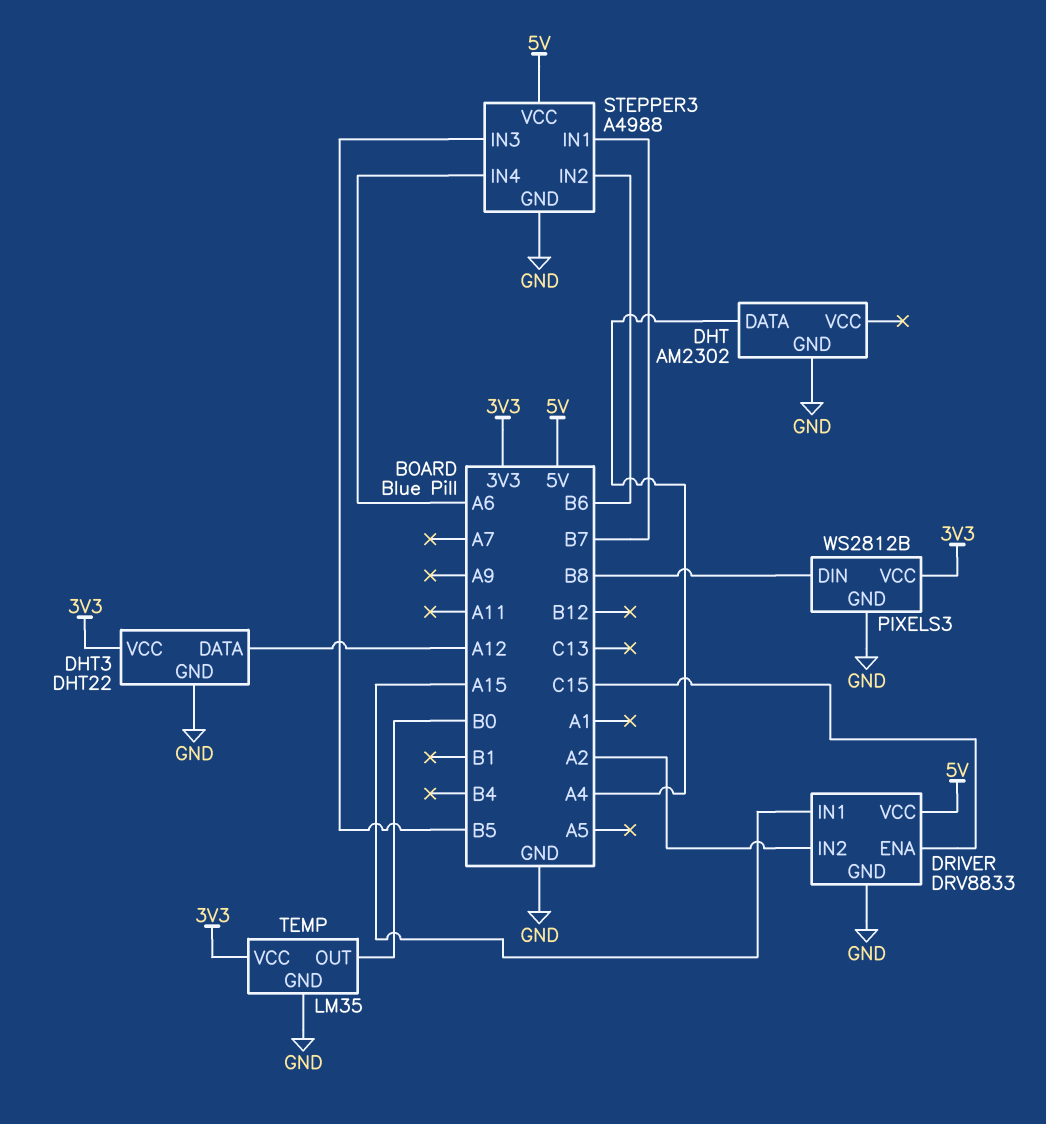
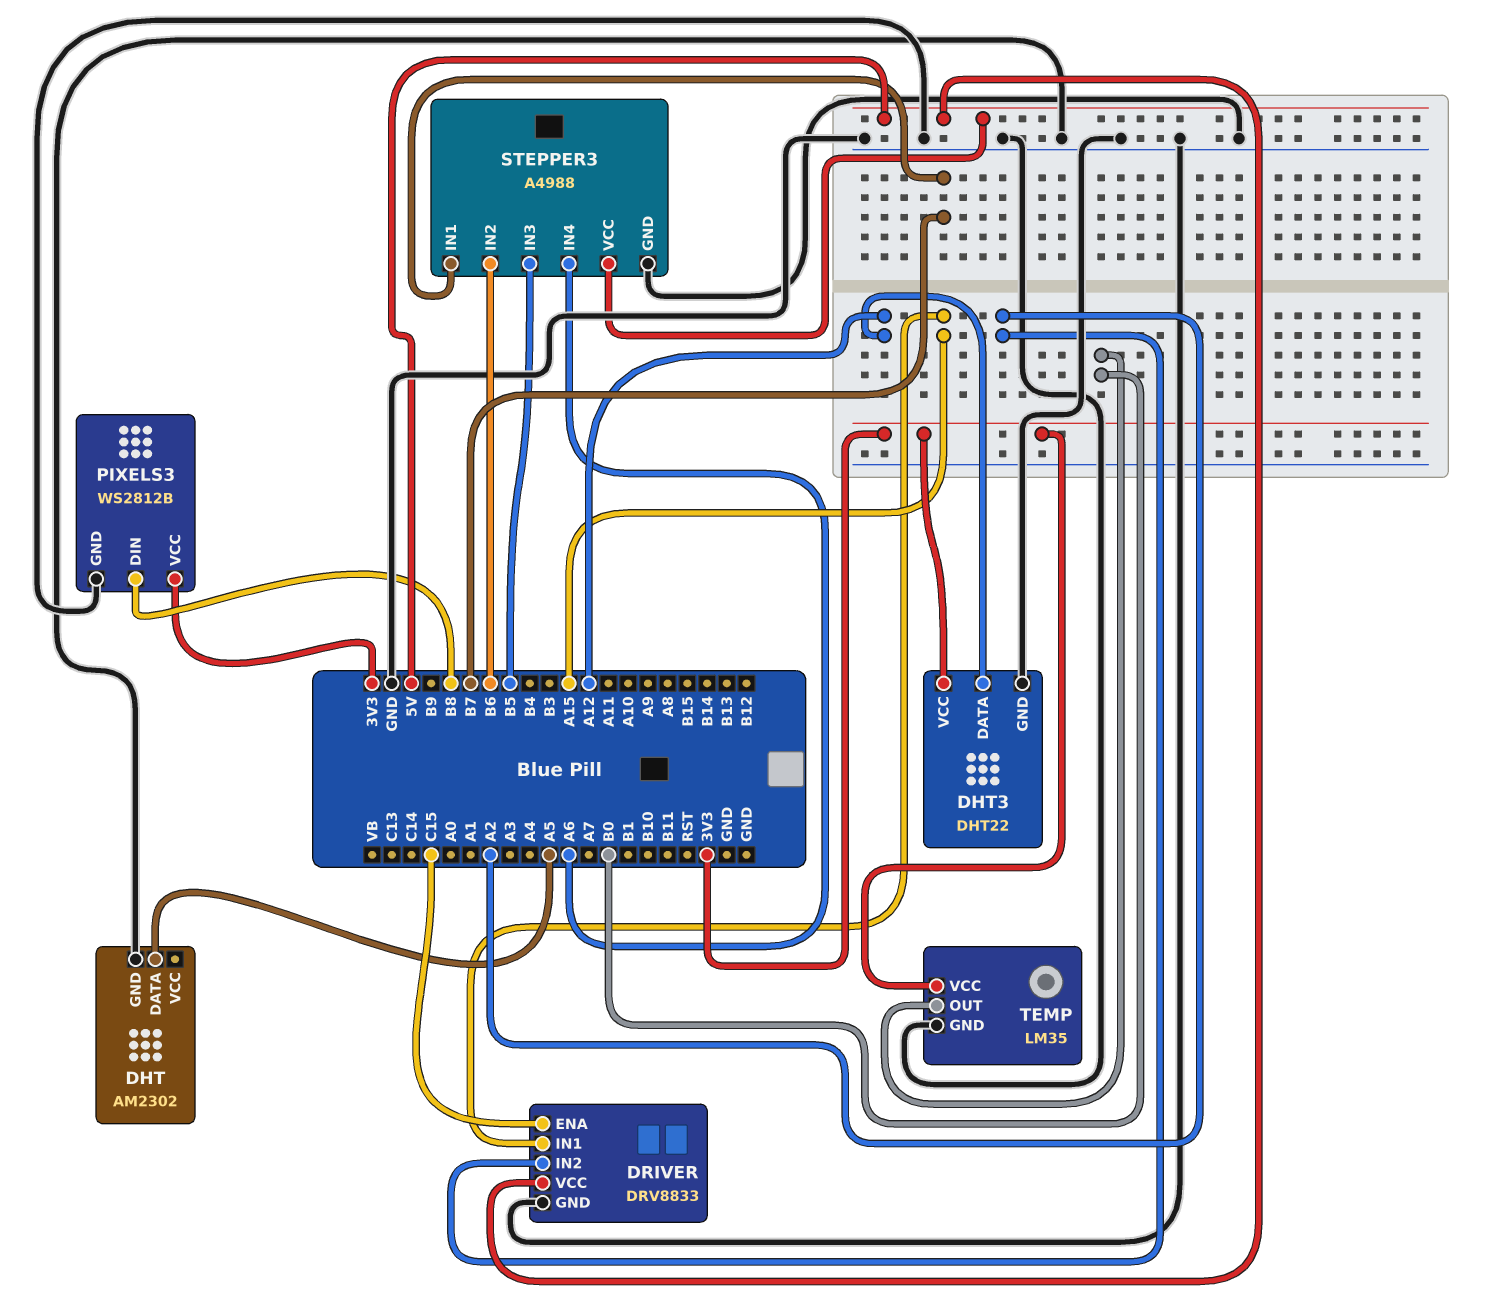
DHT pin DATA: A4 -> A5

